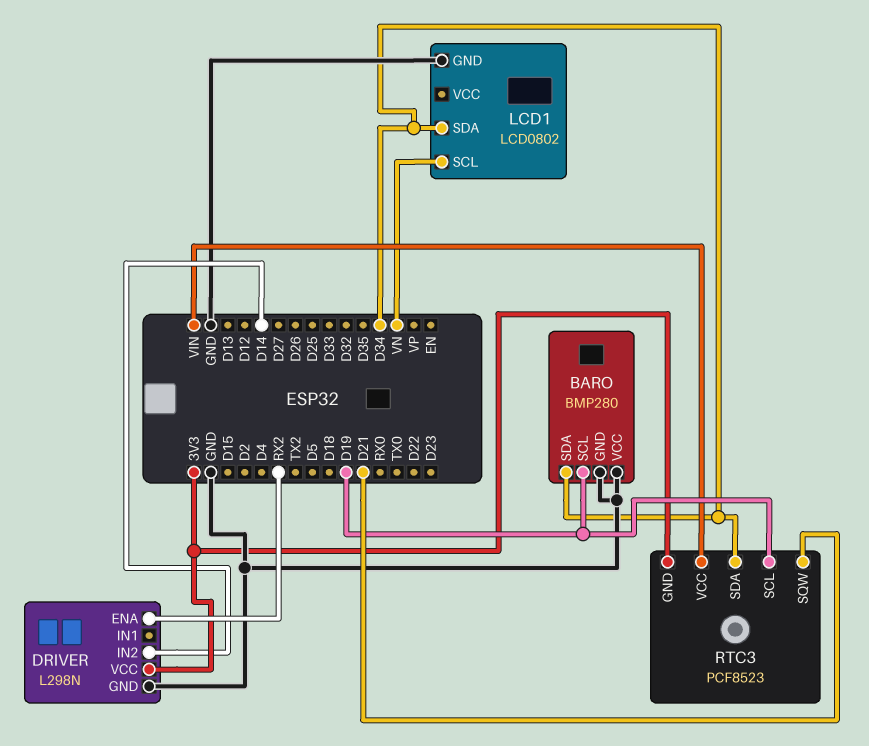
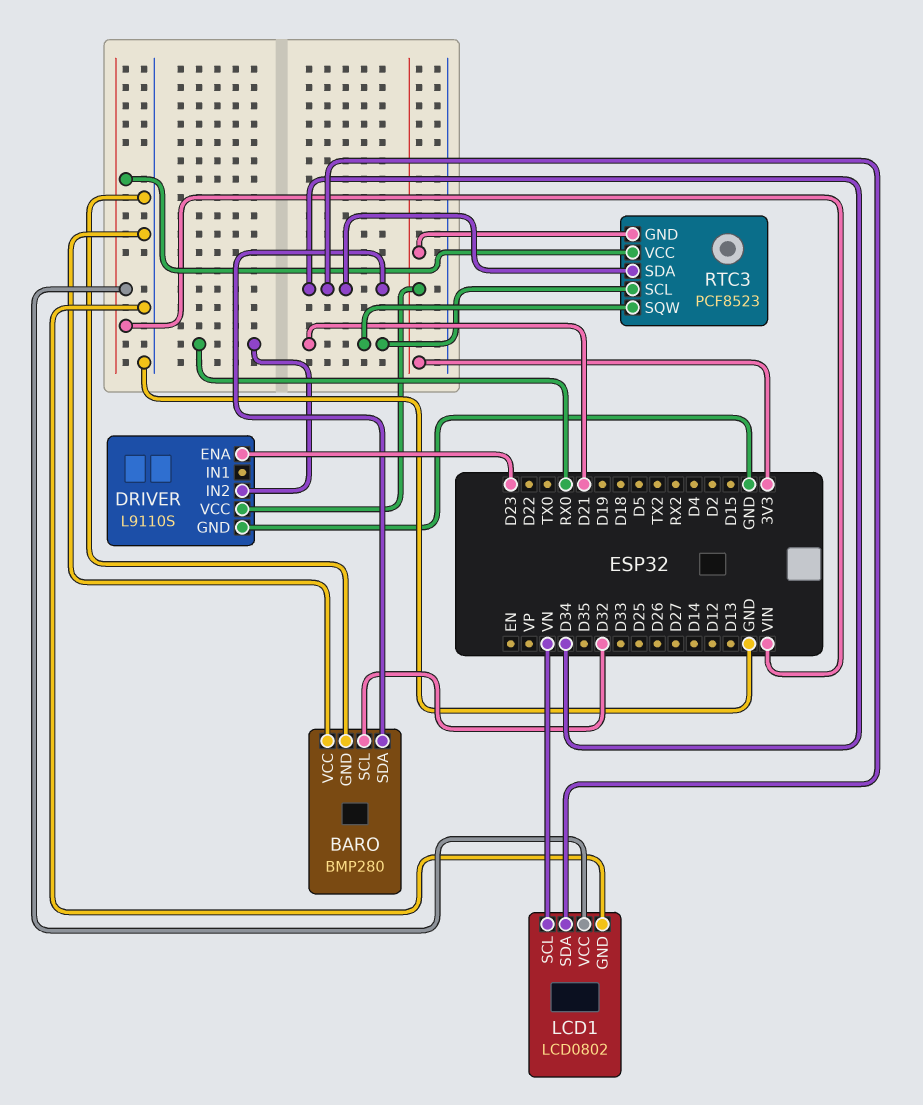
BARO pin SCL: D19 -> D32
DRIVER: L298N -> L9110S
DRIVER pin ENA: RX2 -> D23
DRIVER pin IN2: D14 -> RX0
LCD1 pin VCC: none -> VIN
RTC3 pin SCL: D19 -> D21

